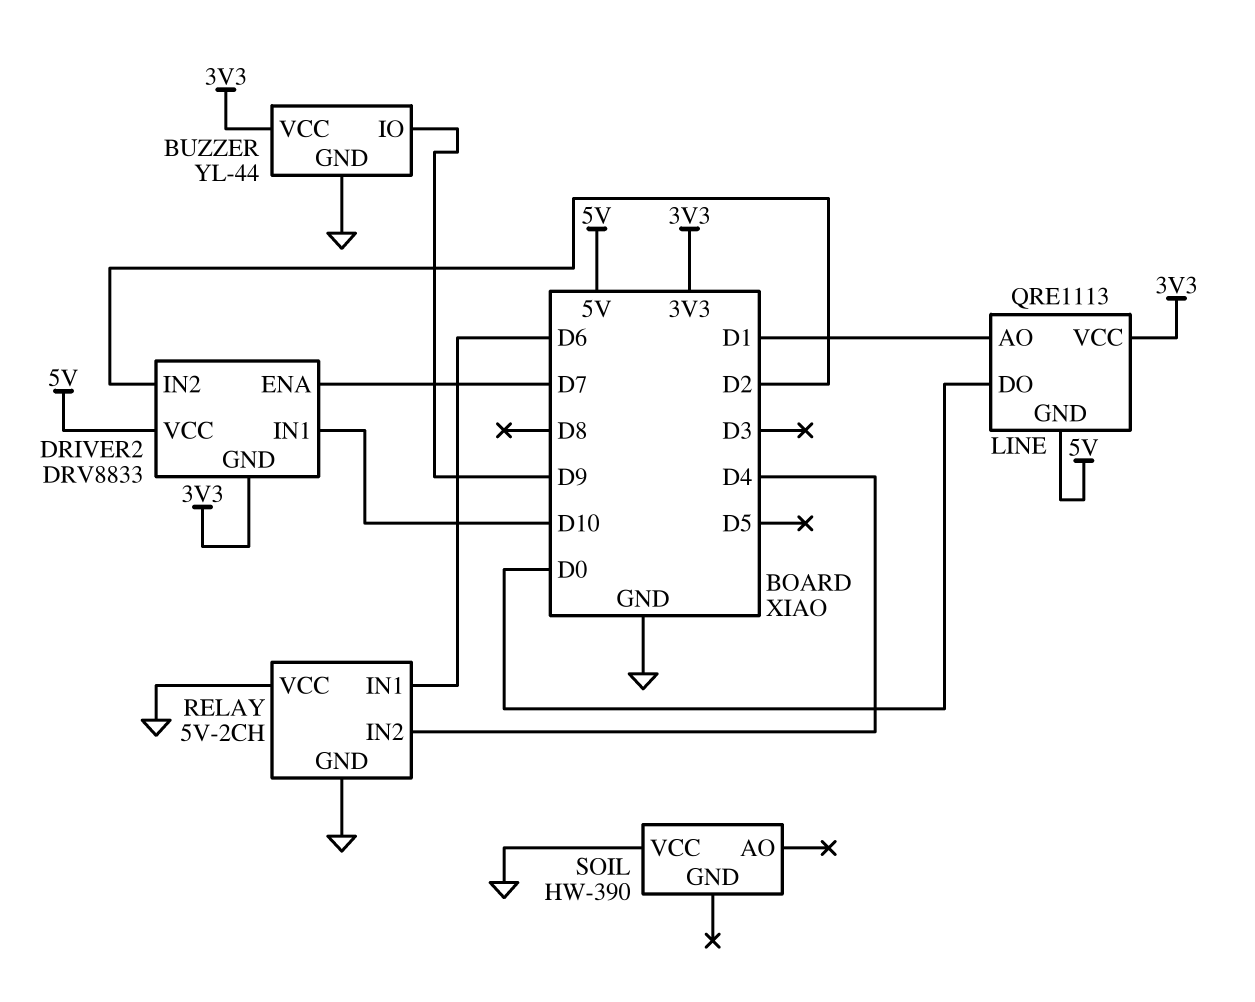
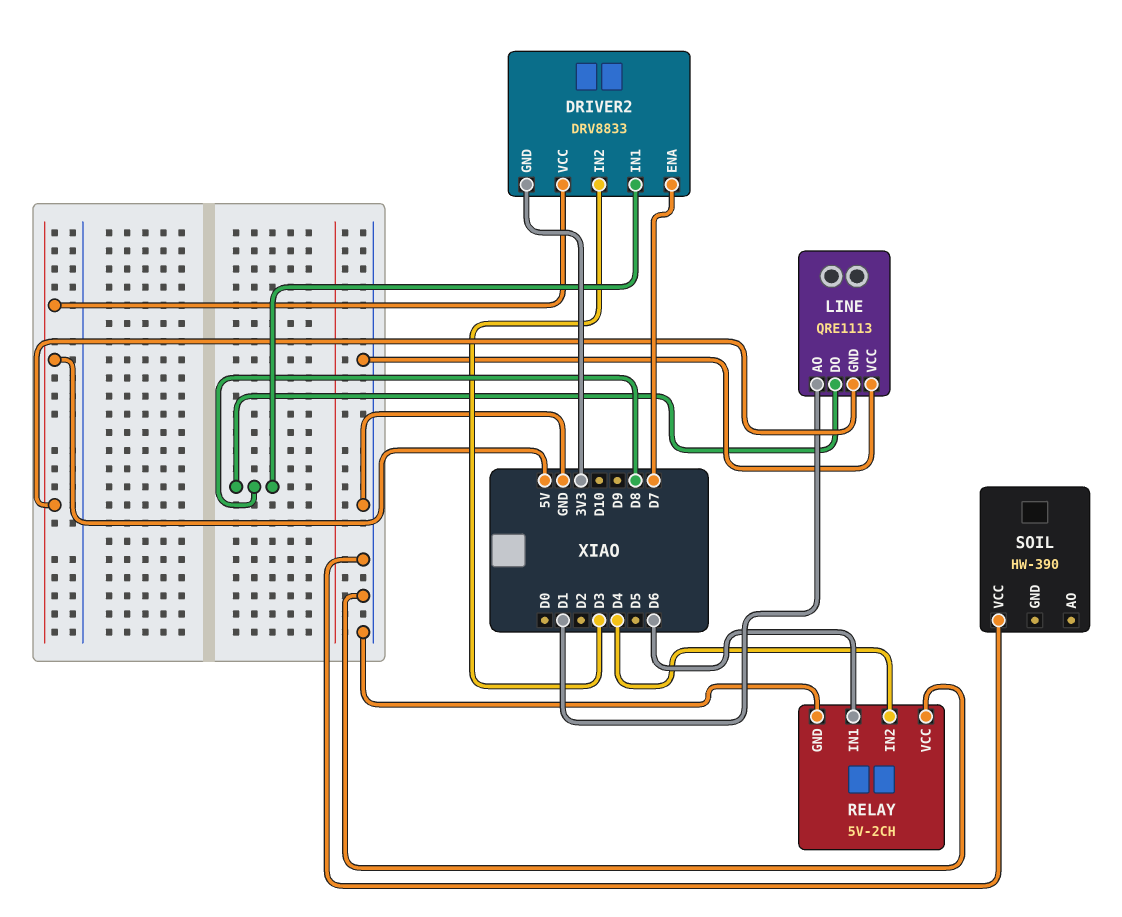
BUZZER: YL-44 -> none
BUZZER pin GND: GND -> none
BUZZER pin IO: D9 -> none
BUZZER pin VCC: 3V3 -> none
DRIVER2 pin IN1: D10 -> D8
DRIVER2 pin IN2: D2 -> D3
LINE pin DO: D0 -> D8
LINE pin VCC: 3V3 -> GND

